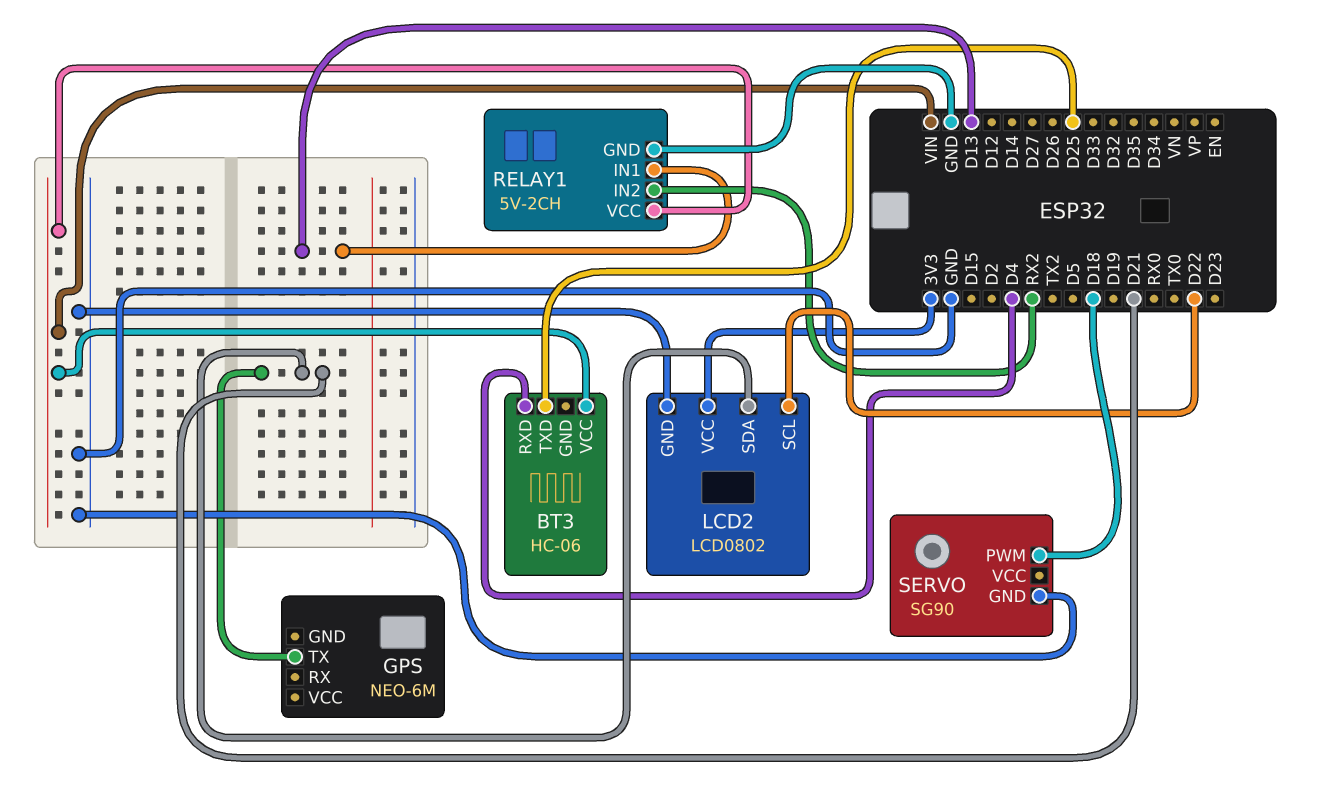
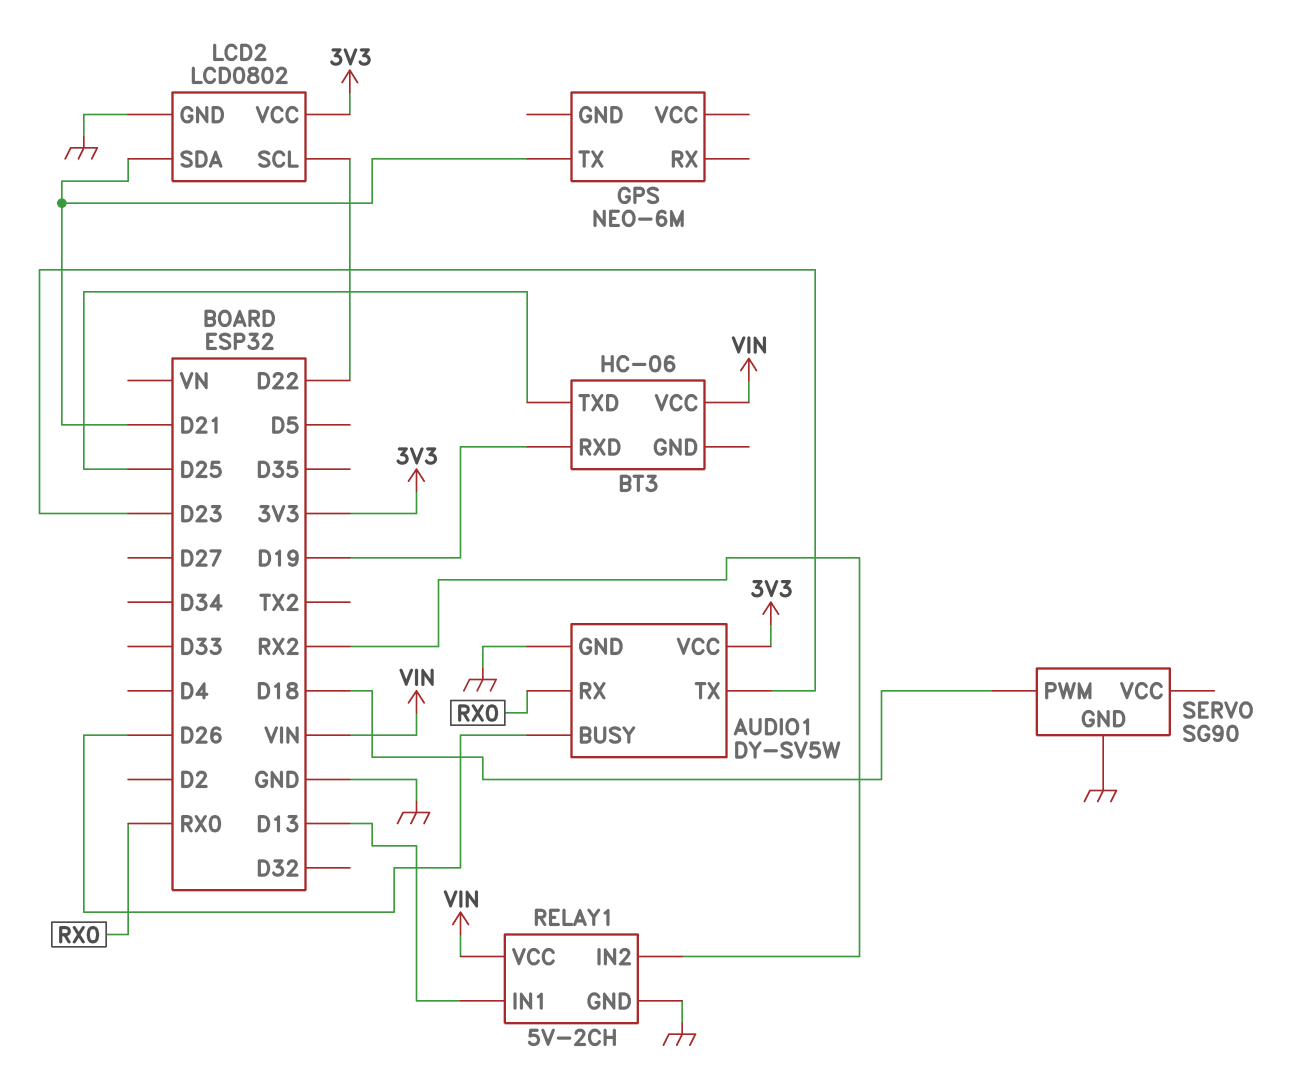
AUDIO1: none -> DY-SV5W
AUDIO1 pin BUSY: none -> D26
AUDIO1 pin GND: none -> GND
AUDIO1 pin RX: none -> RX0
AUDIO1 pin TX: none -> D23
AUDIO1 pin VCC: none -> 3V3
BT3 pin RXD: D4 -> D19

